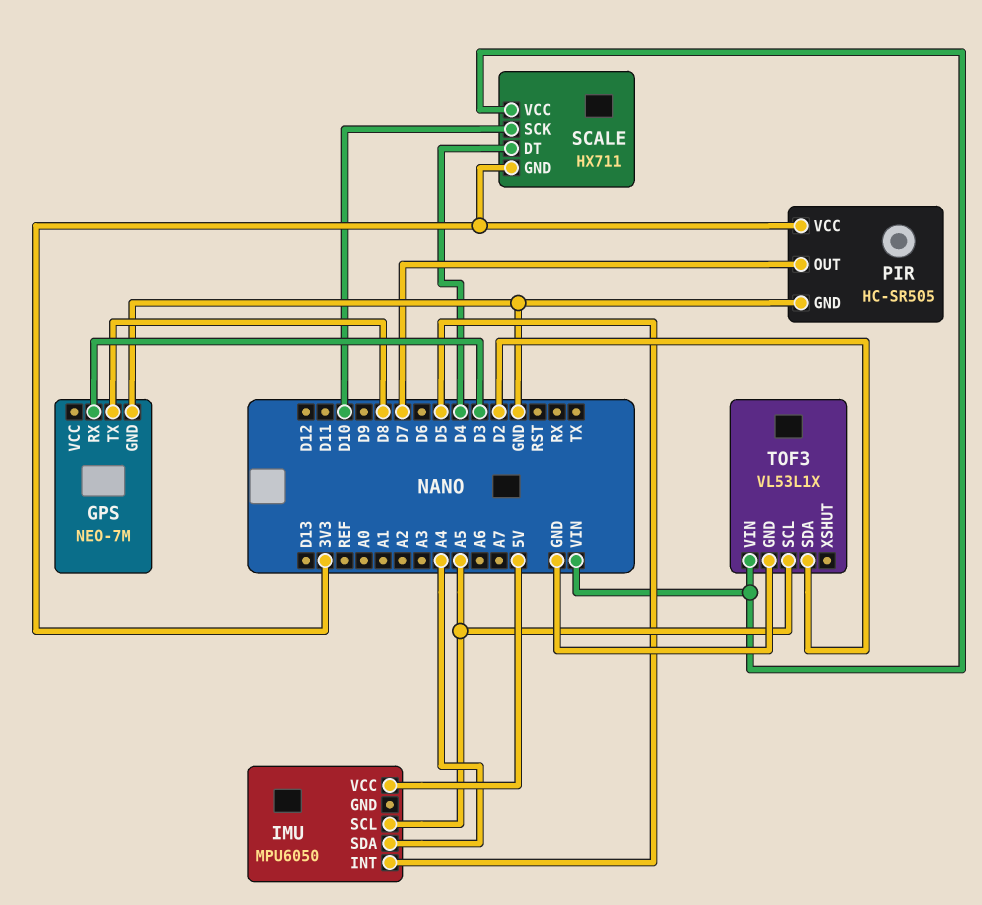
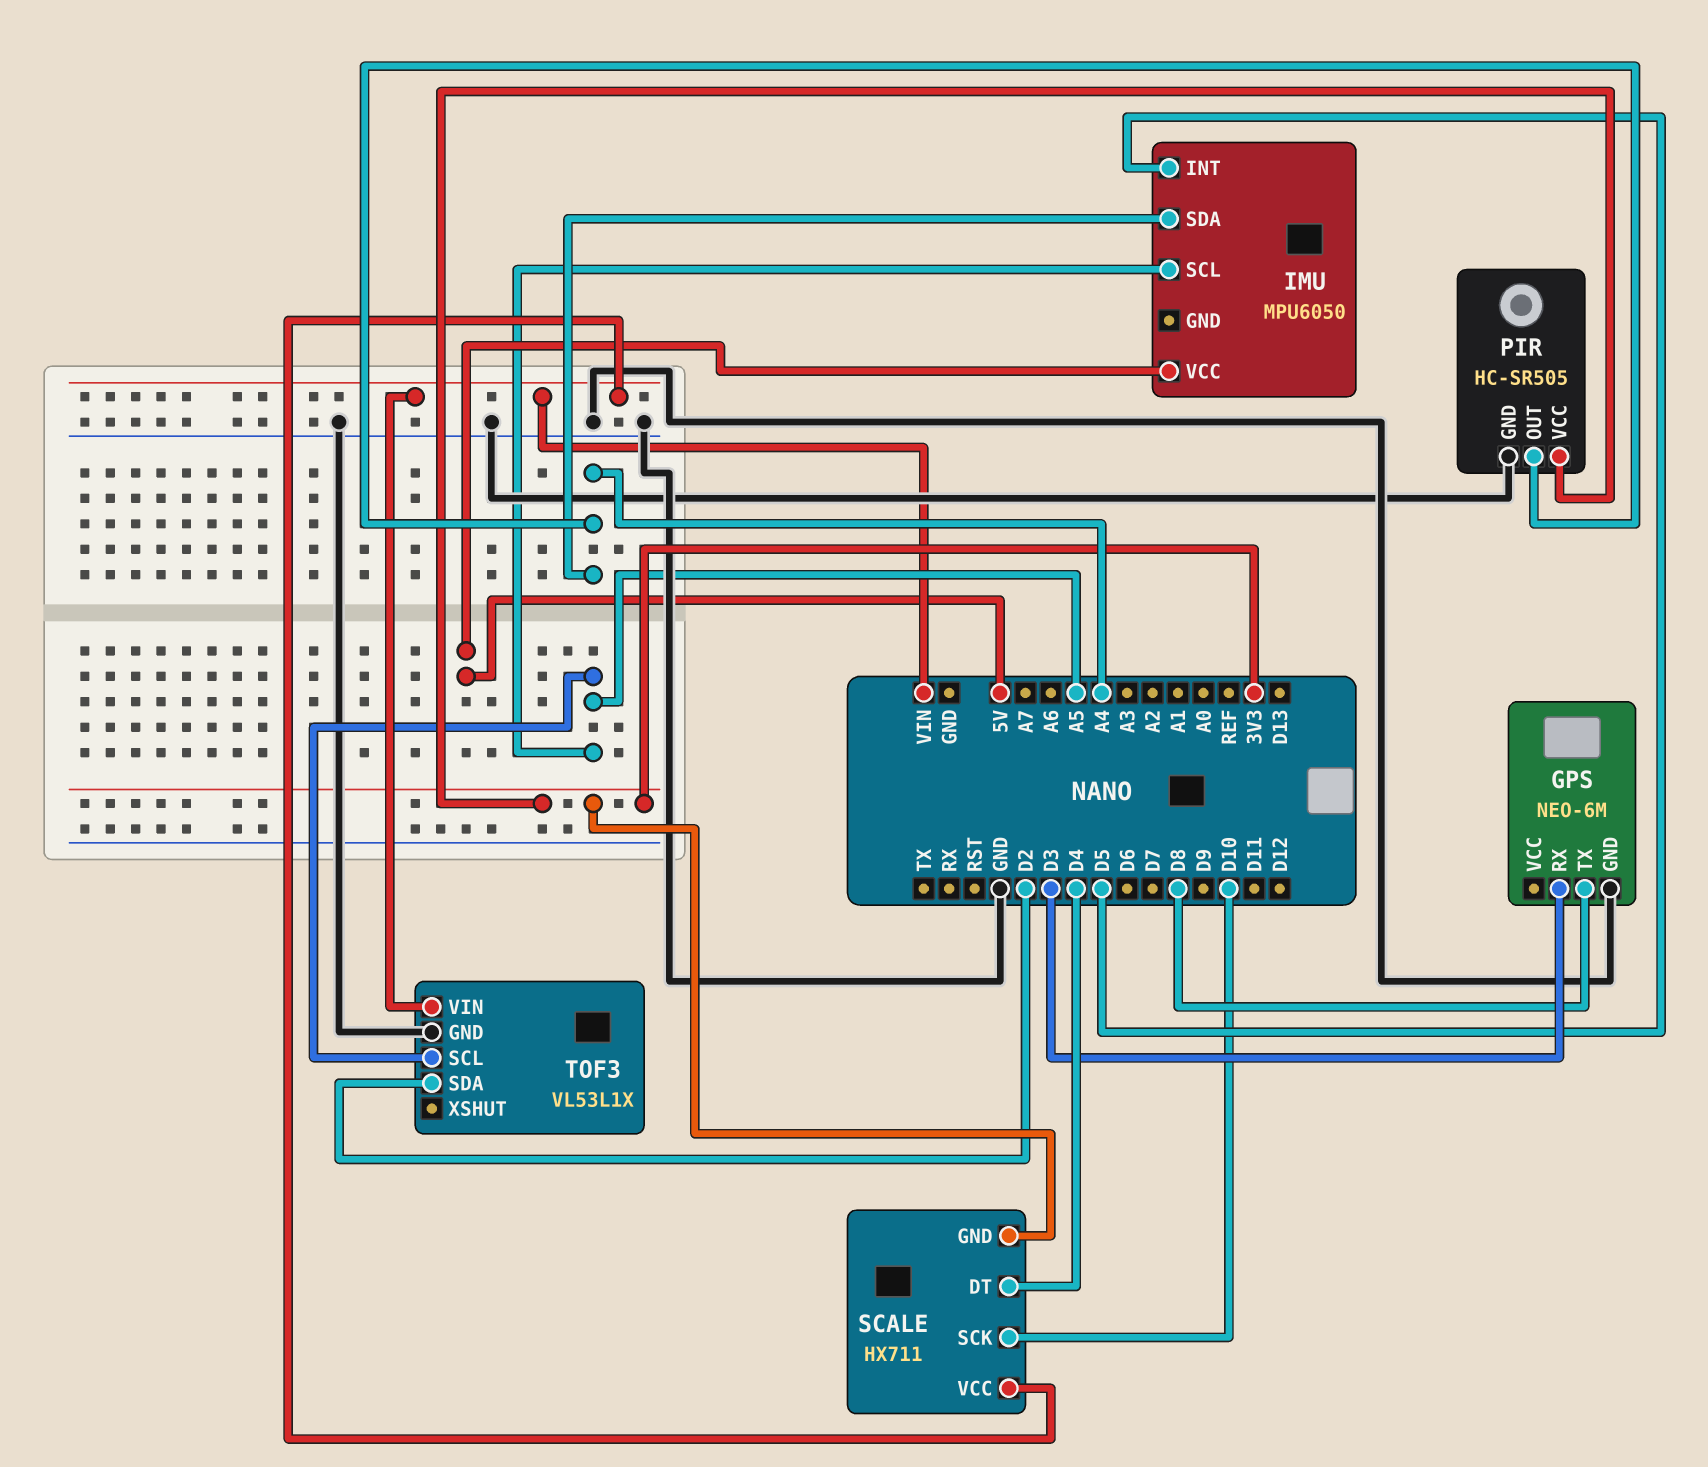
GPS: NEO-7M -> NEO-6M
PIR pin OUT: D7 -> A4

